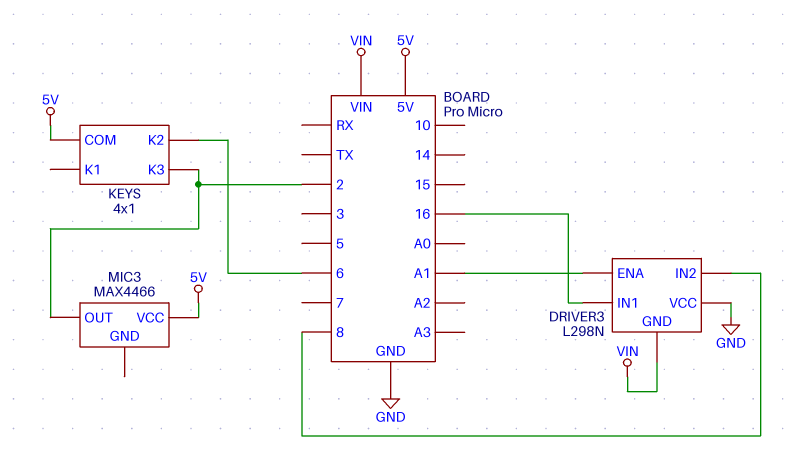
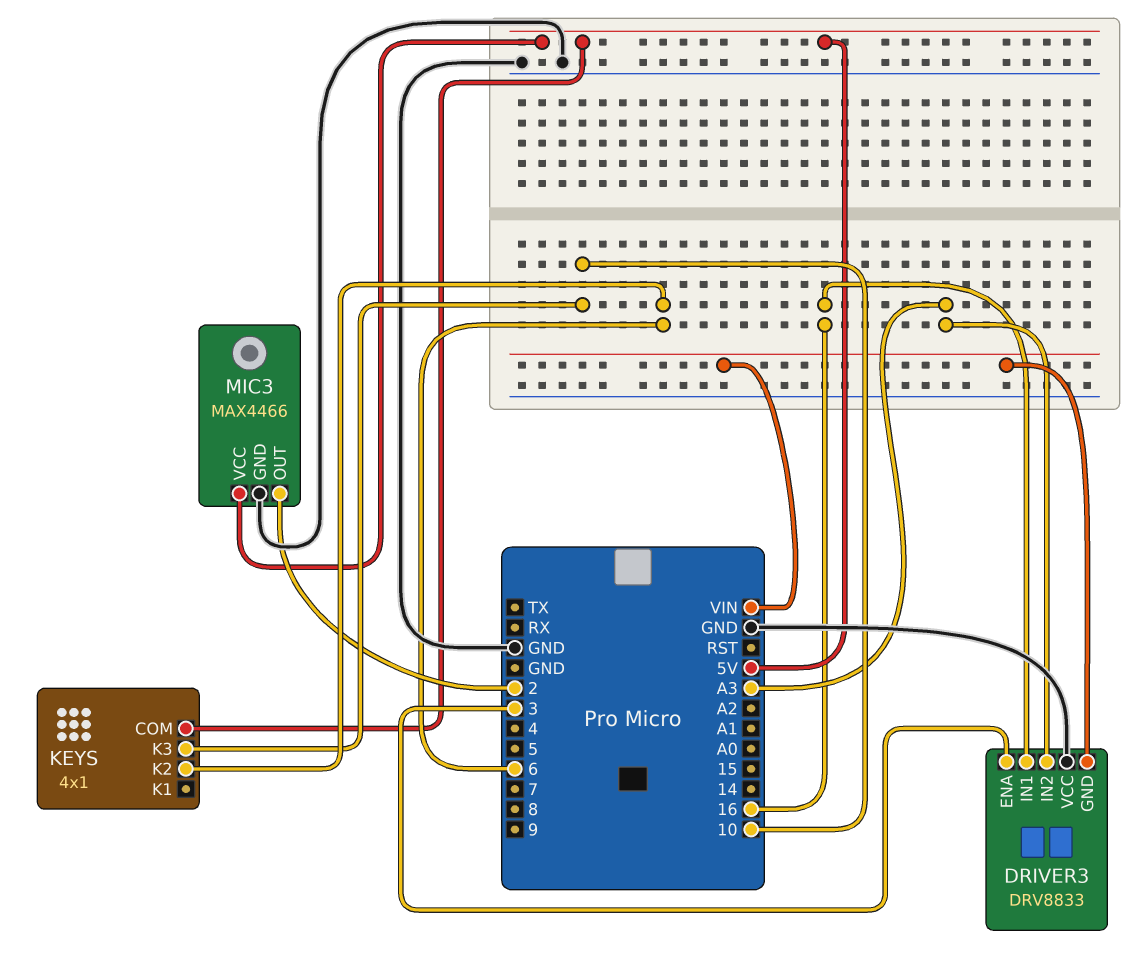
DRIVER3: L298N -> DRV8833
DRIVER3 pin ENA: A1 -> 3
DRIVER3 pin IN2: 8 -> A3
KEYS pin K3: 2 -> 10
MIC3 pin GND: none -> GND

